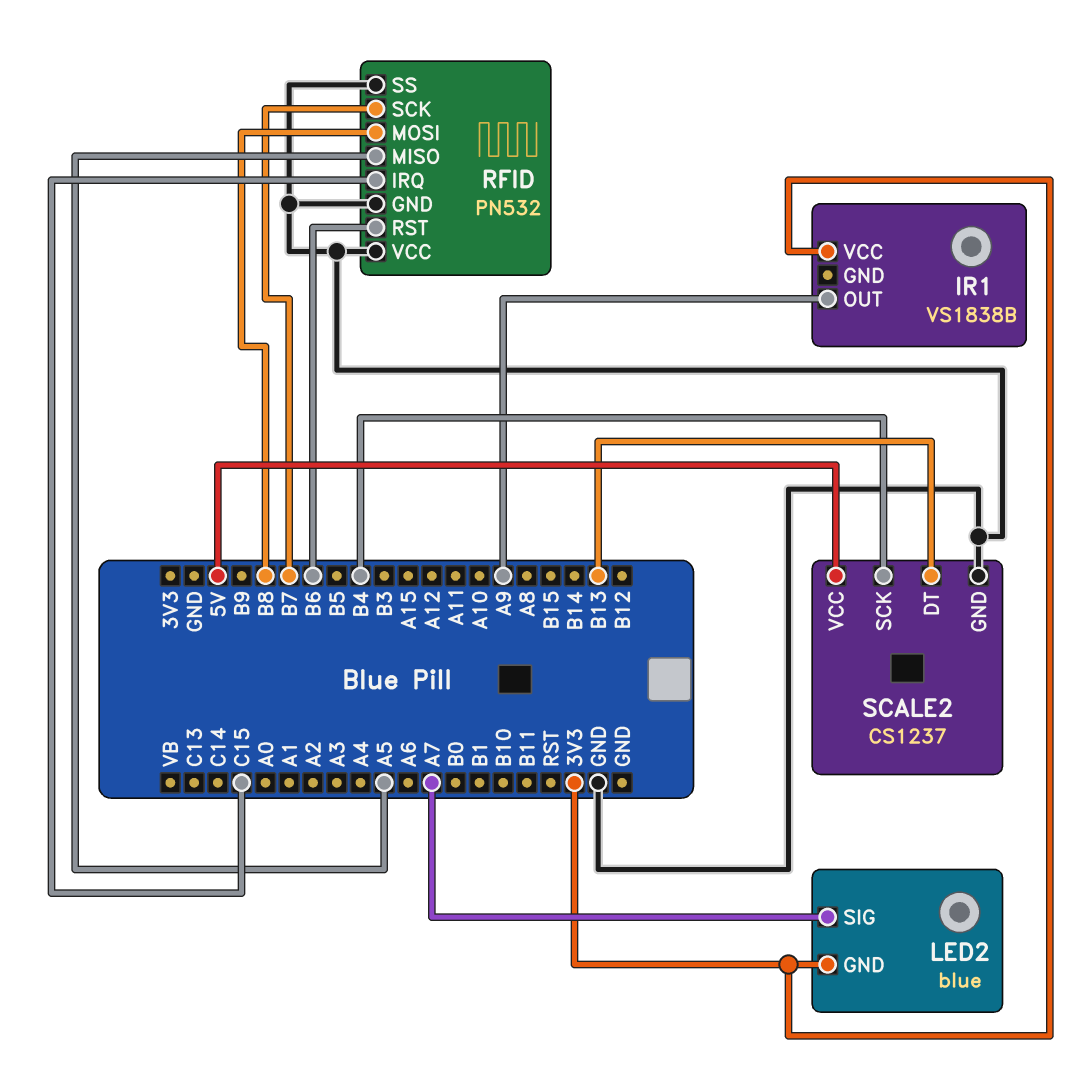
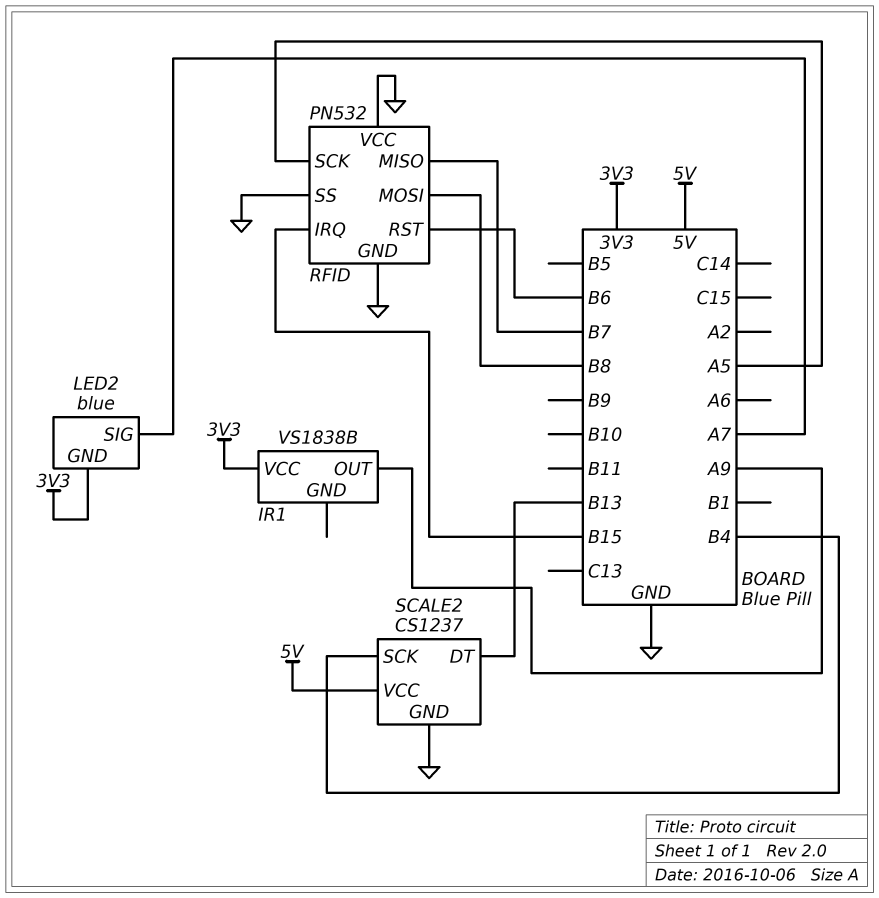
RFID pin IRQ: C15 -> B15
RFID pin MISO: A5 -> B7
RFID pin SCK: B7 -> A5

